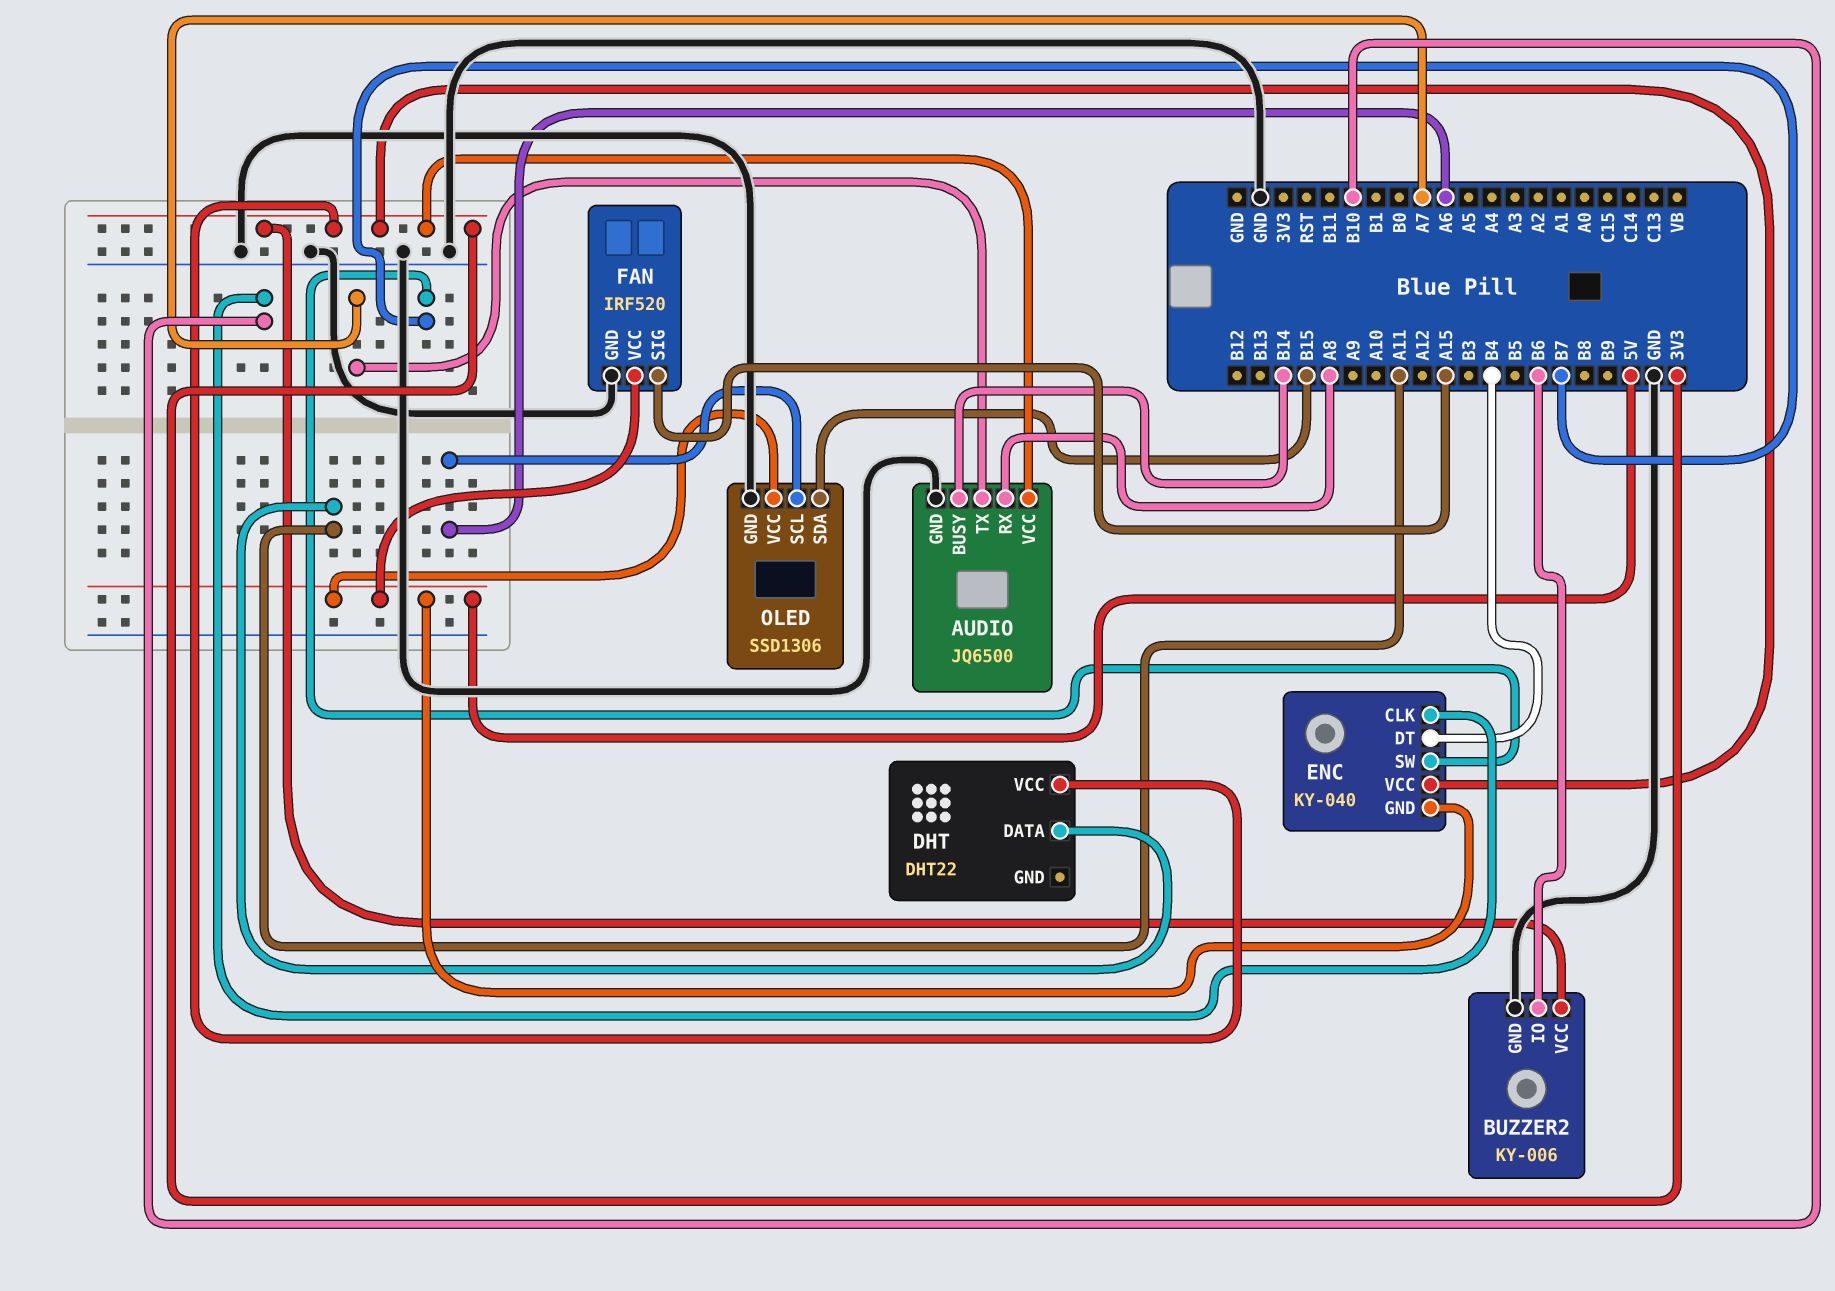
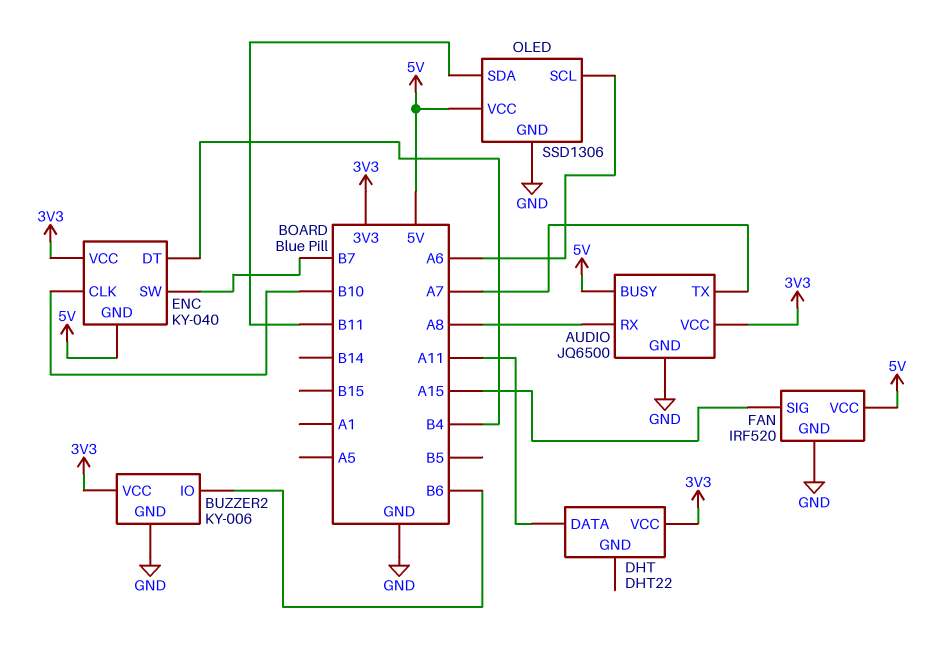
AUDIO pin BUSY: B14 -> 5V
OLED pin SDA: B15 -> B11

